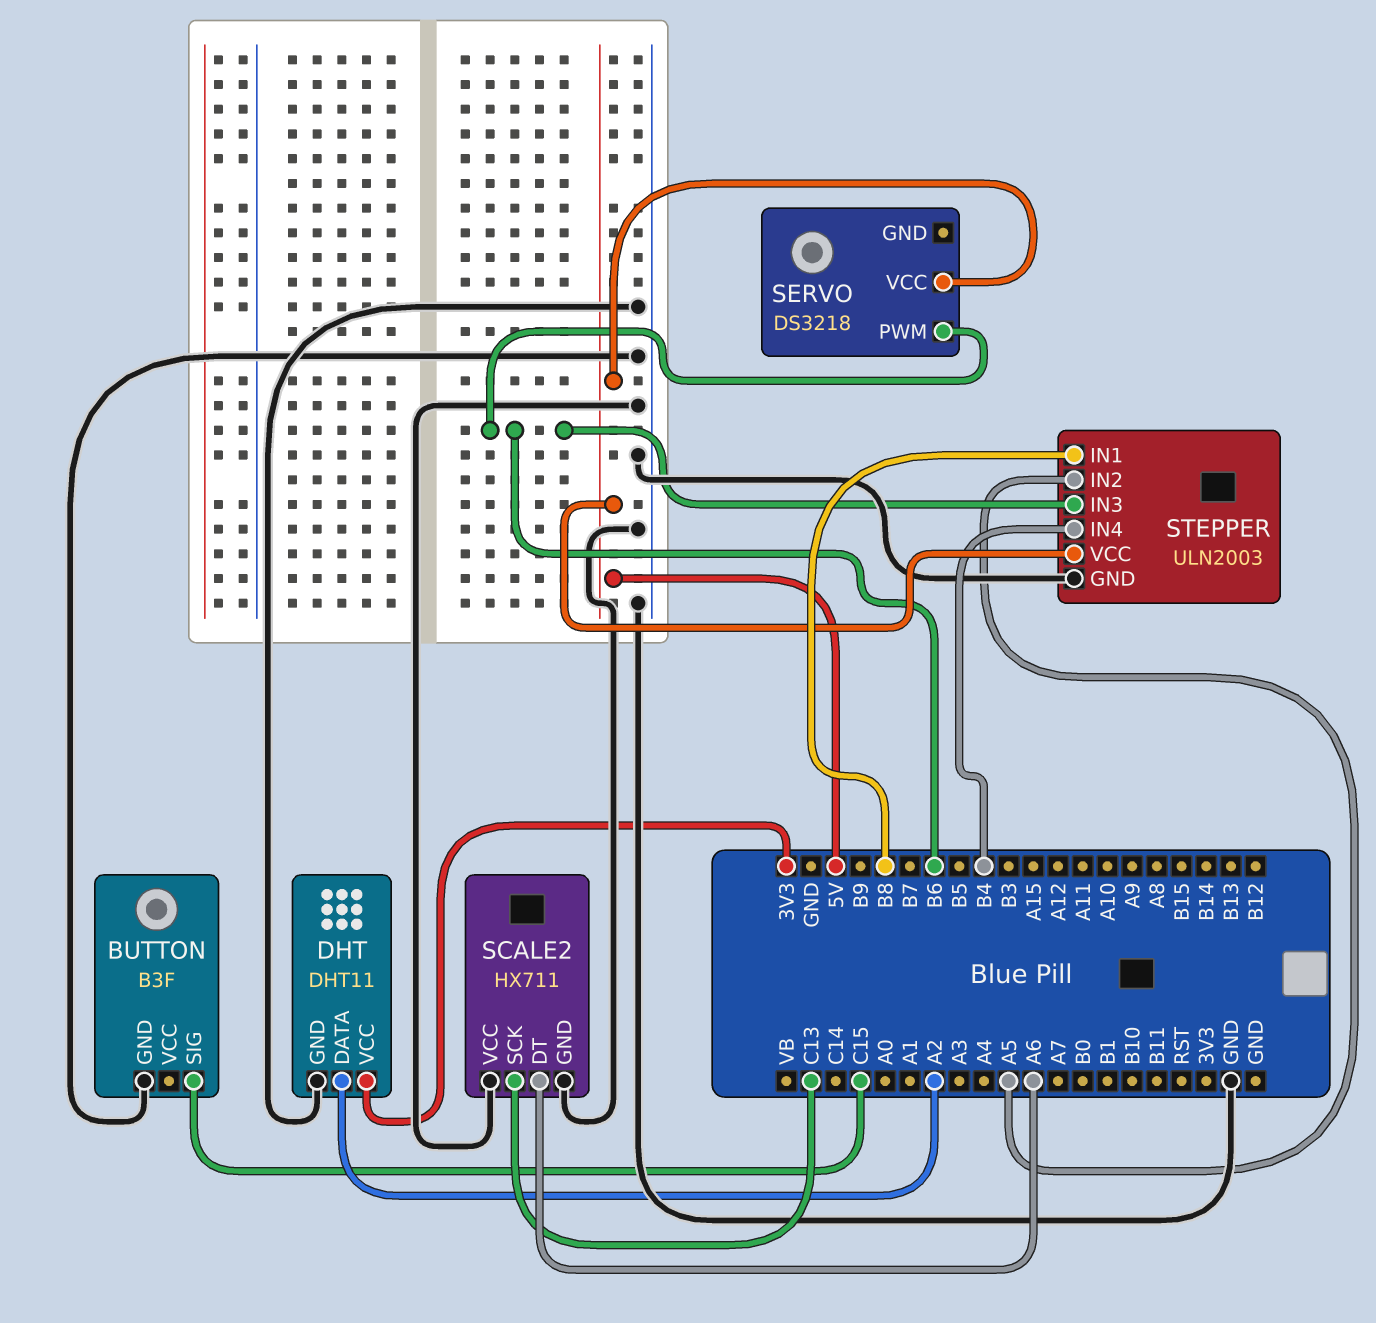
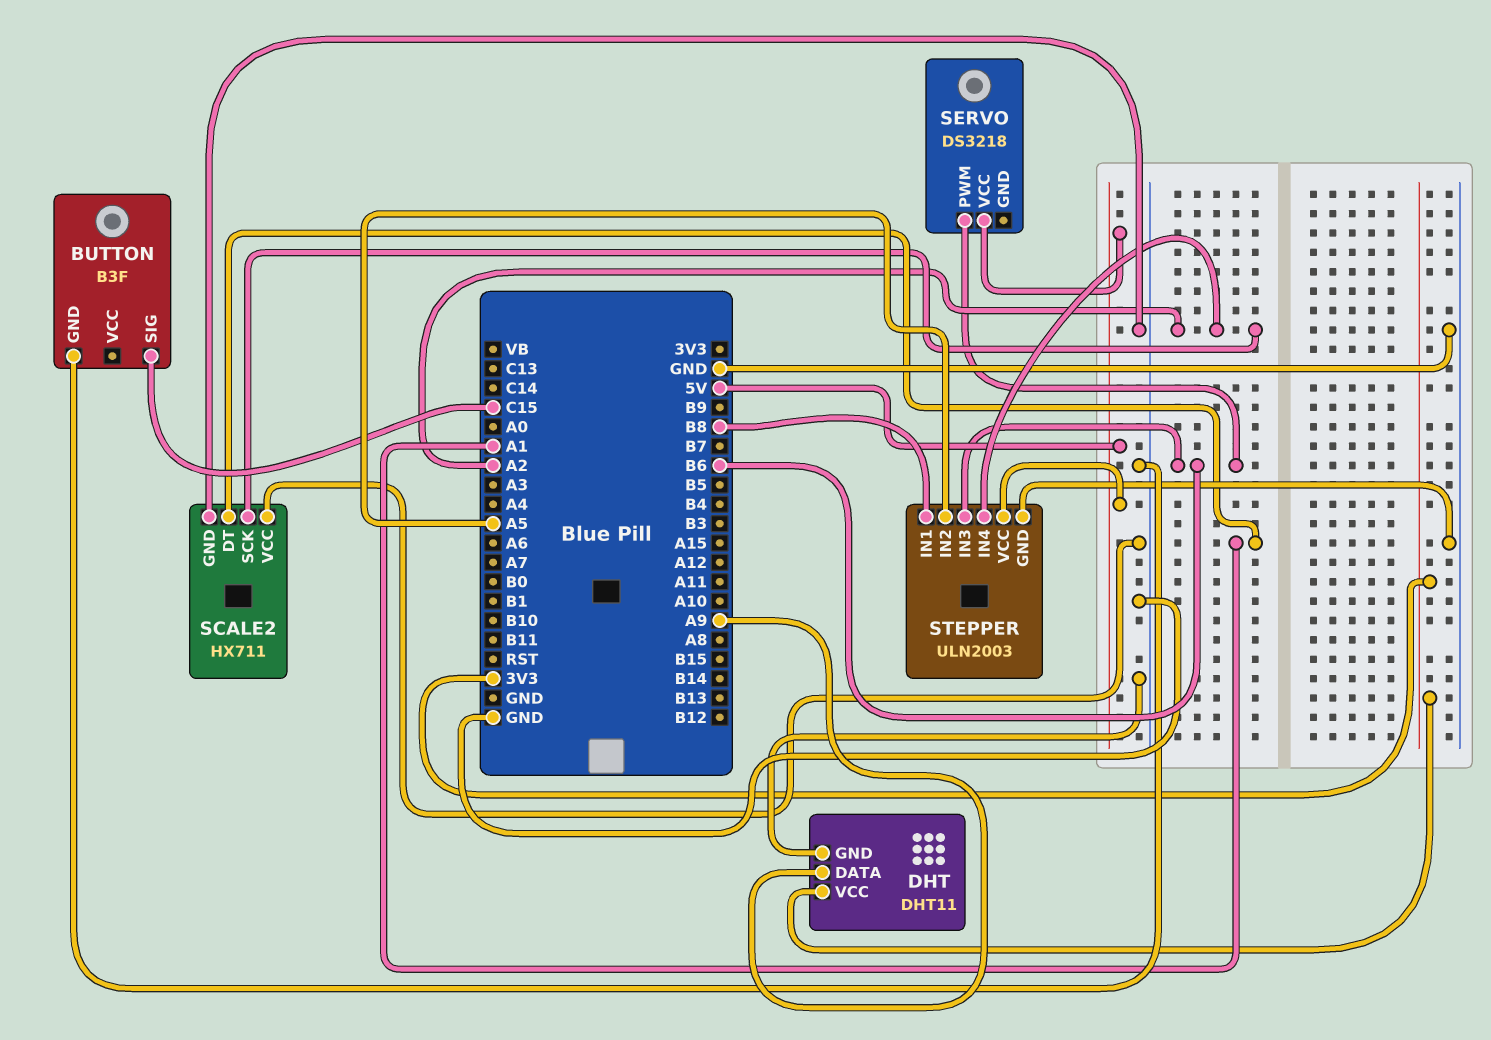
DHT pin DATA: A2 -> A9
SCALE2 pin DT: A6 -> A1
SCALE2 pin SCK: C13 -> A2
STEPPER pin IN4: B4 -> A2

